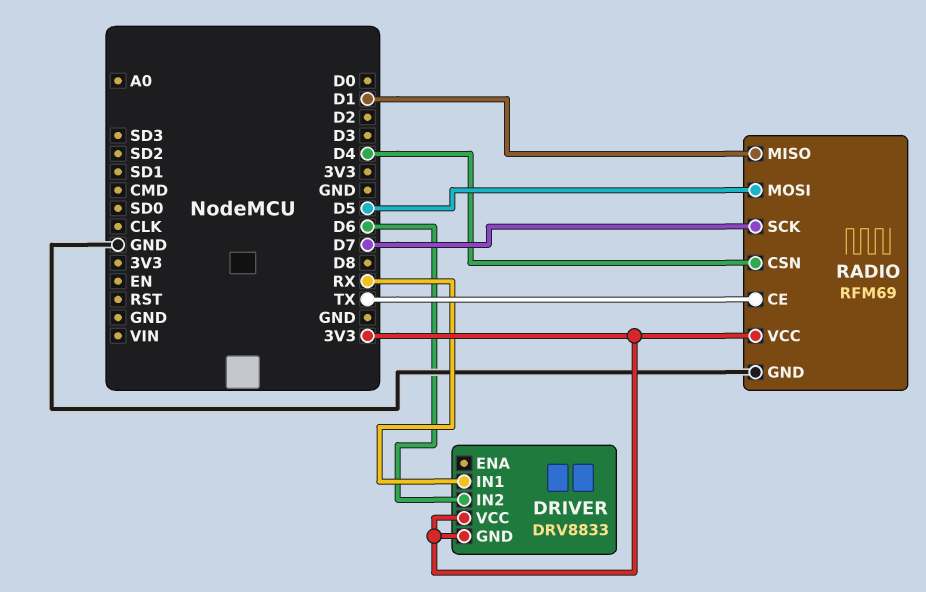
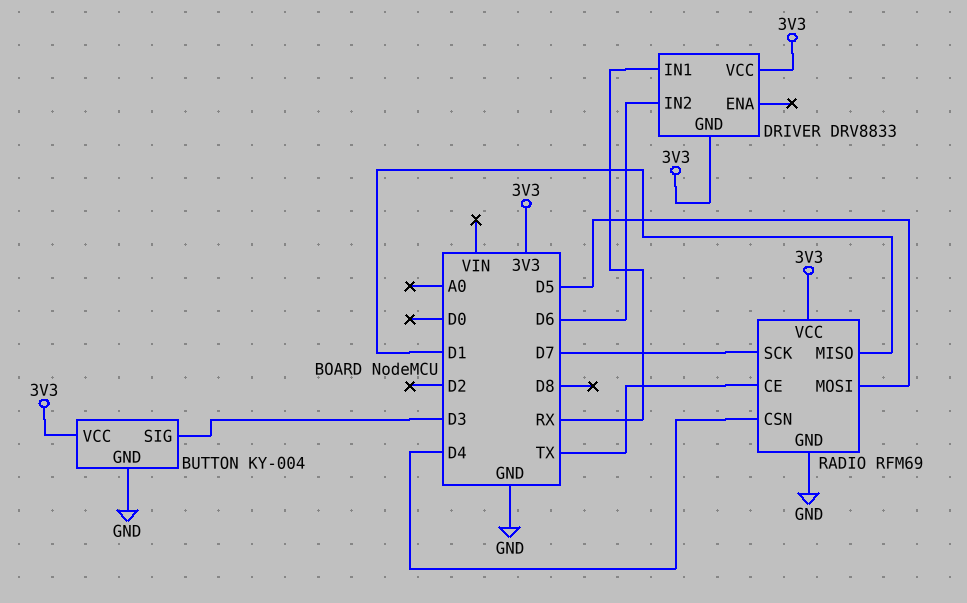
BUTTON: none -> KY-004
BUTTON pin GND: none -> GND
BUTTON pin SIG: none -> D3
BUTTON pin VCC: none -> 3V3

